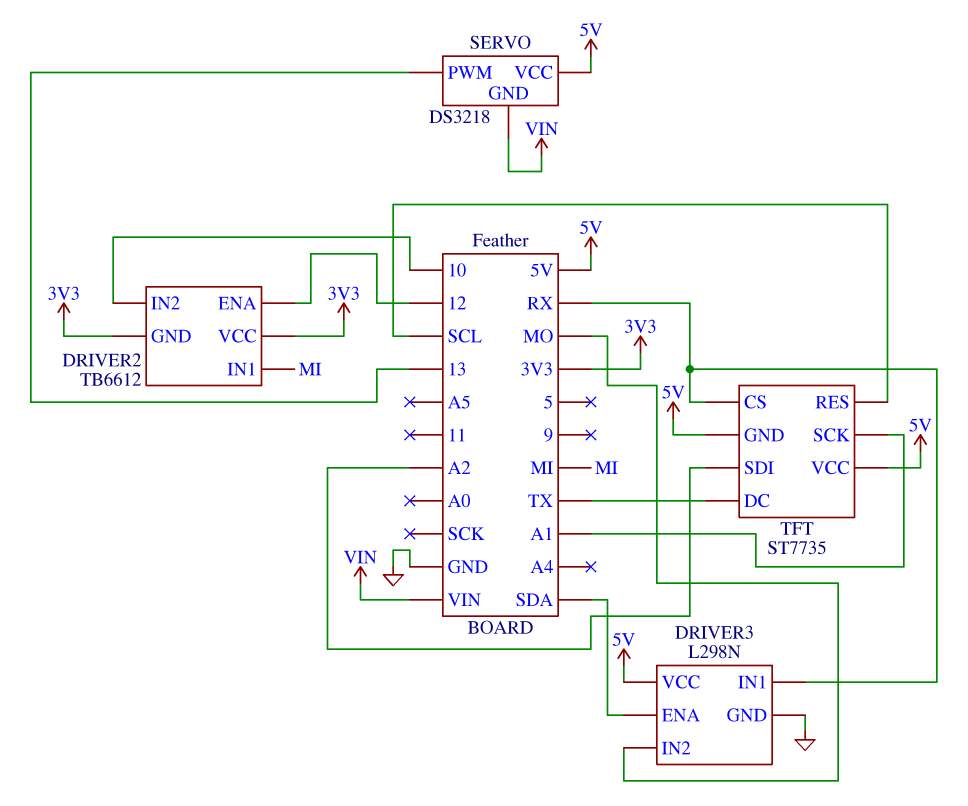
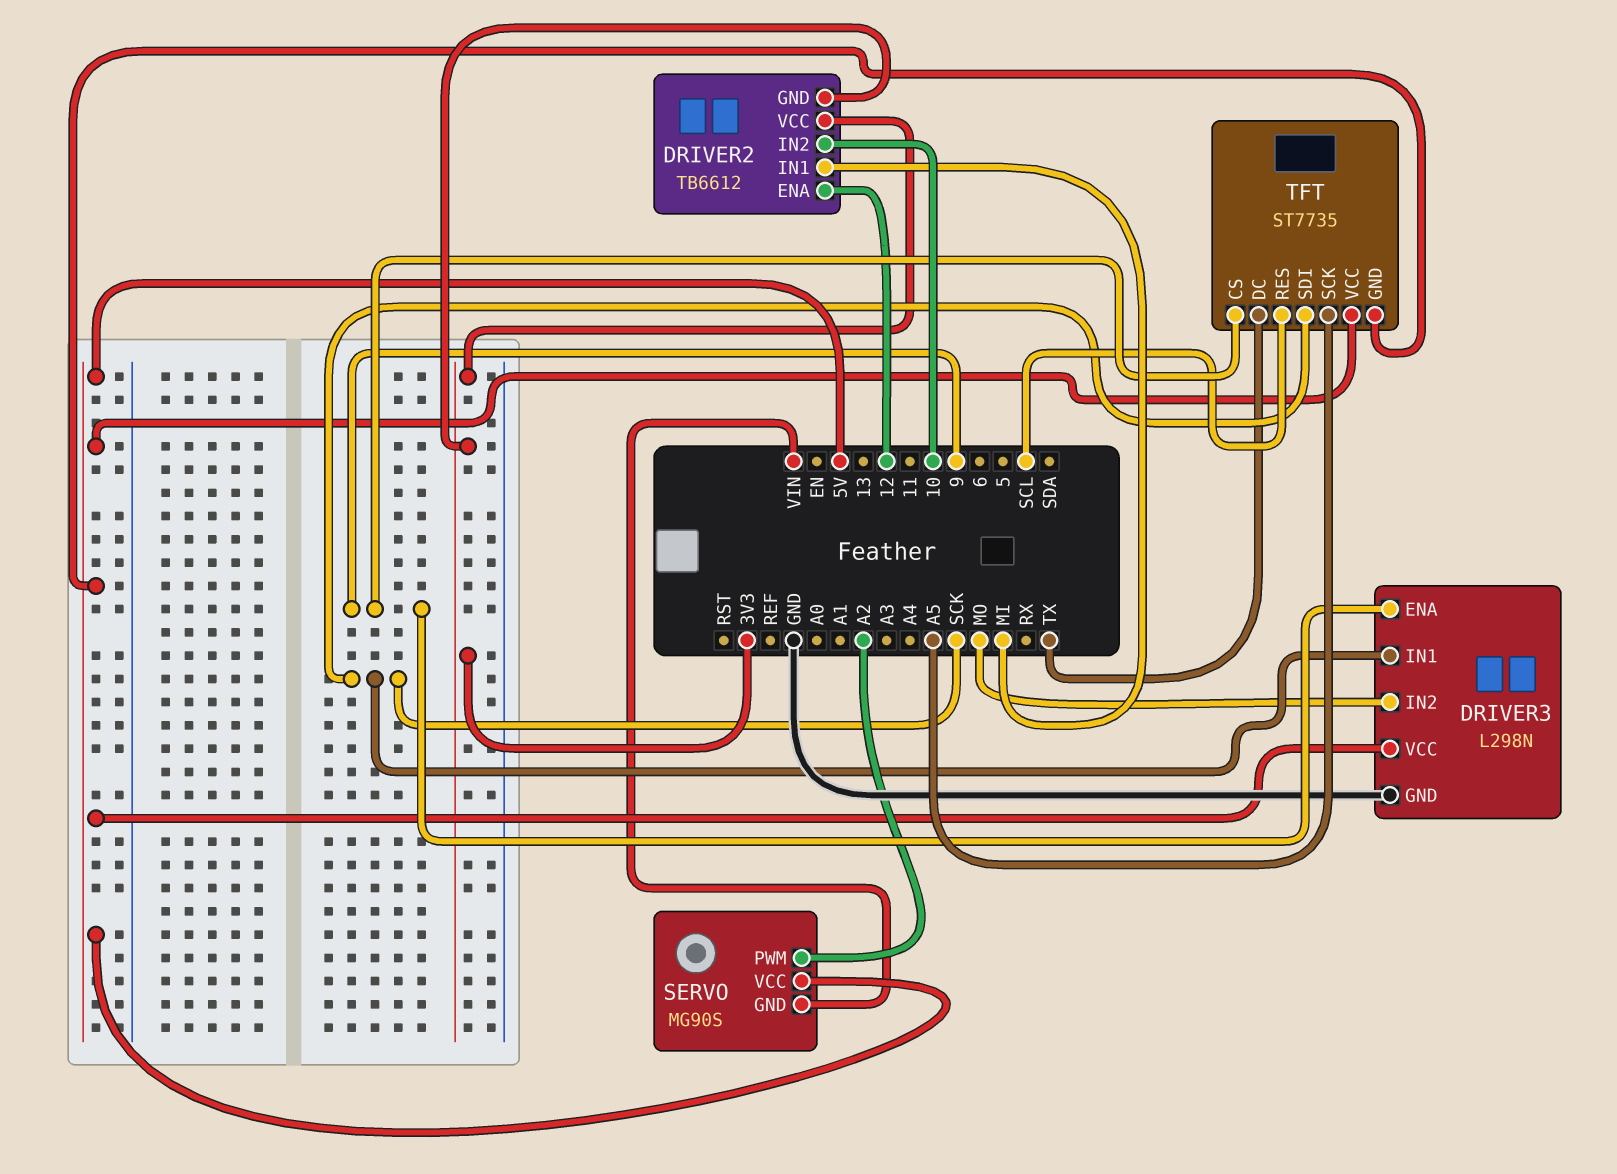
DRIVER3 pin ENA: SDA -> 9
DRIVER3 pin IN1: RX -> SCK
SERVO: DS3218 -> MG90S
SERVO pin PWM: 13 -> A2
TFT pin CS: RX -> 9
TFT pin SCK: A1 -> A5
TFT pin SDI: A2 -> SCK

